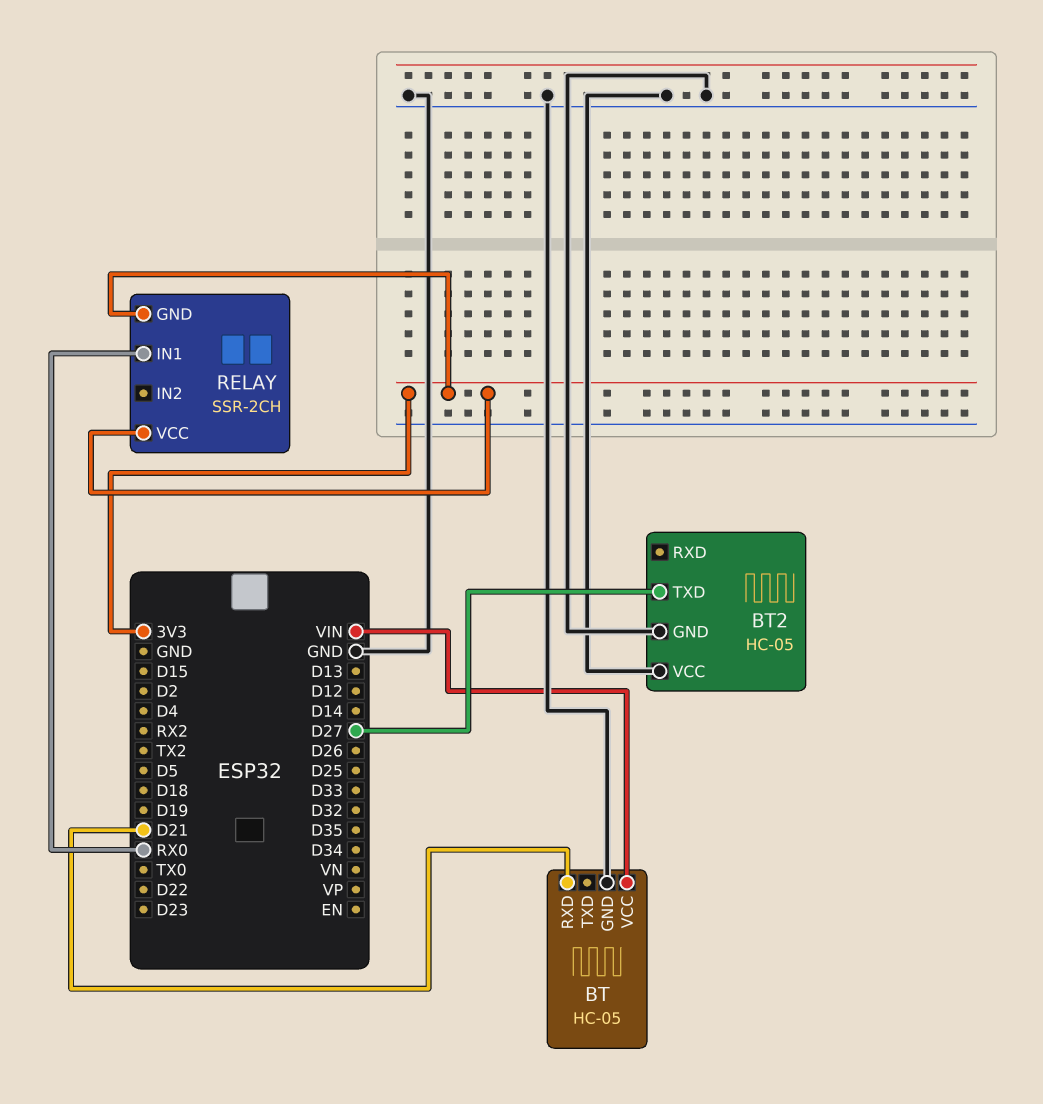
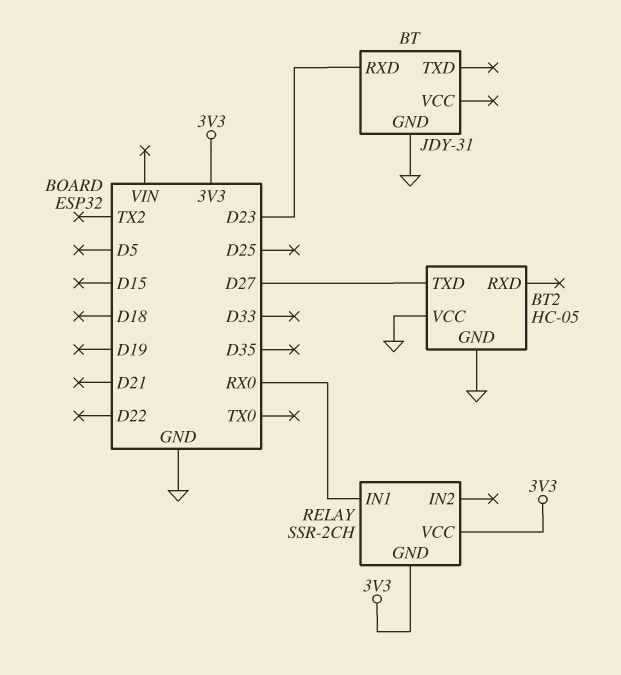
BT: HC-05 -> JDY-31
BT pin RXD: D21 -> D23
BT pin VCC: VIN -> none

